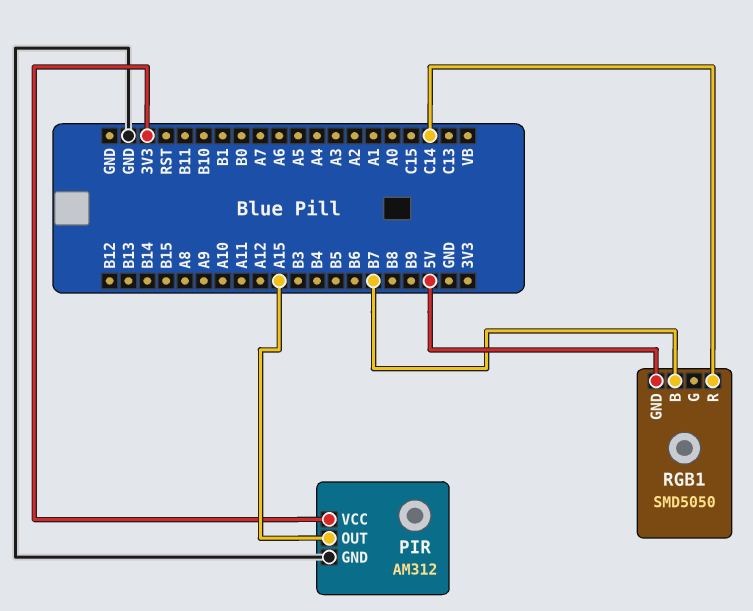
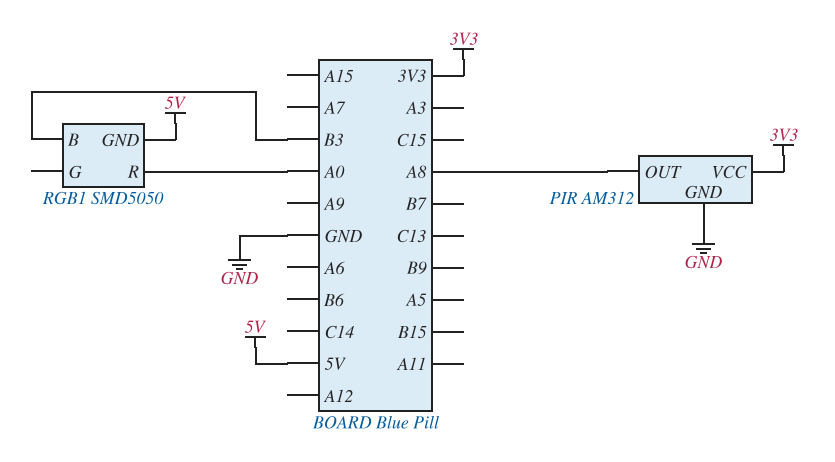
PIR pin OUT: A15 -> A8
RGB1 pin B: B7 -> B3
RGB1 pin R: C14 -> A0

